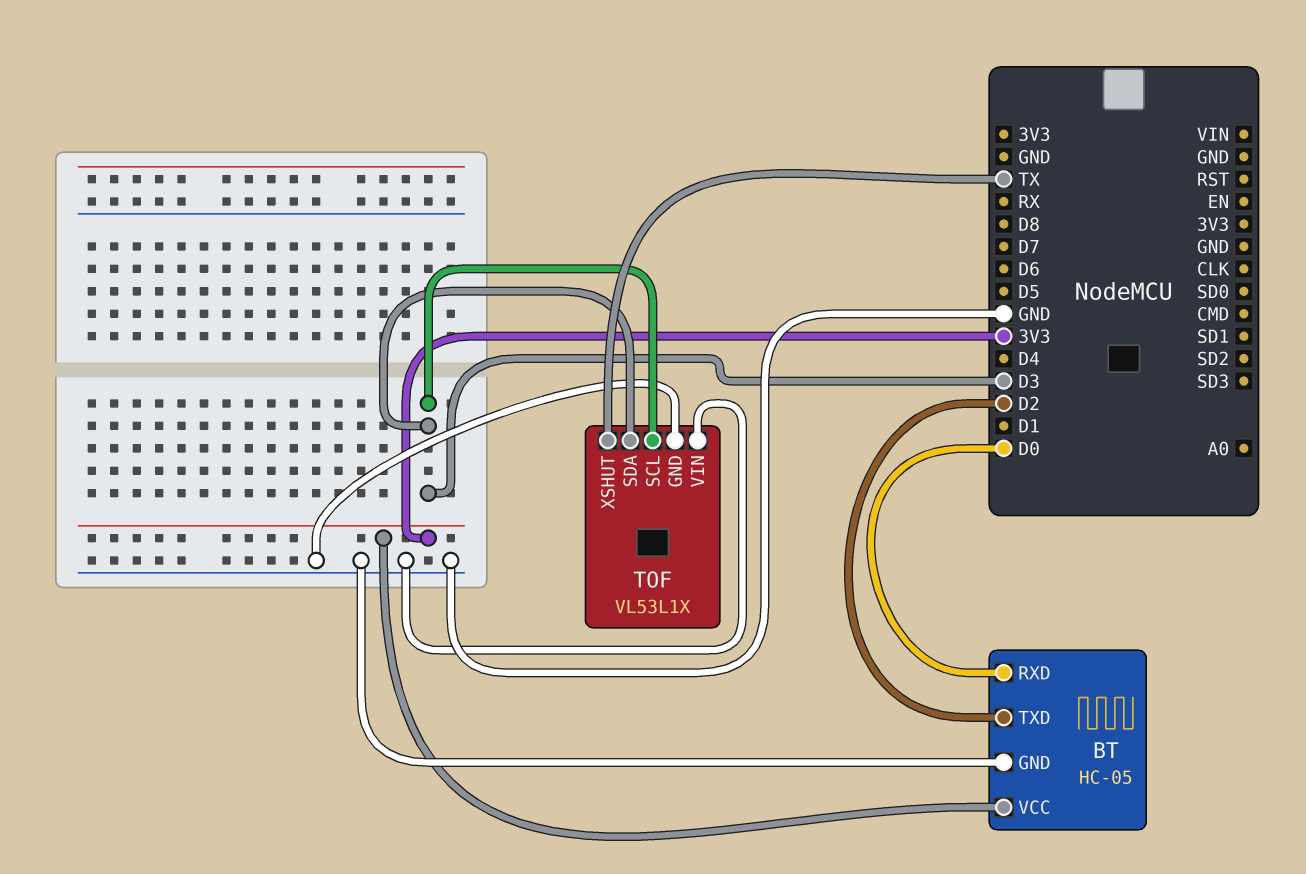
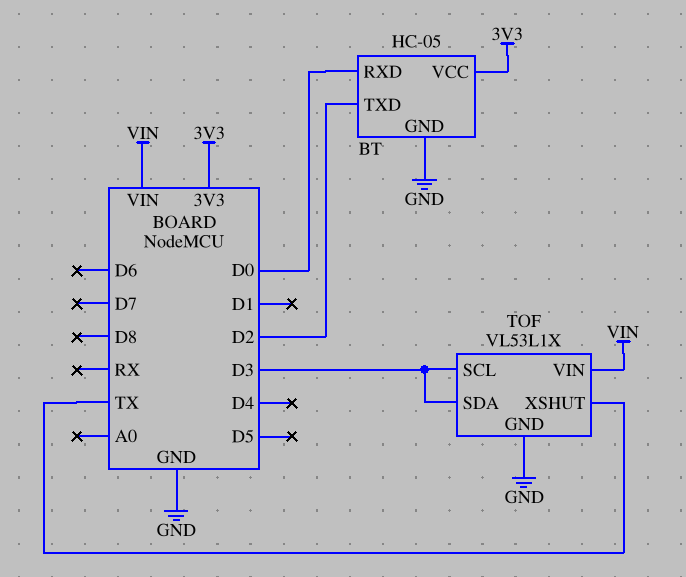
TOF pin VIN: GND -> VIN

